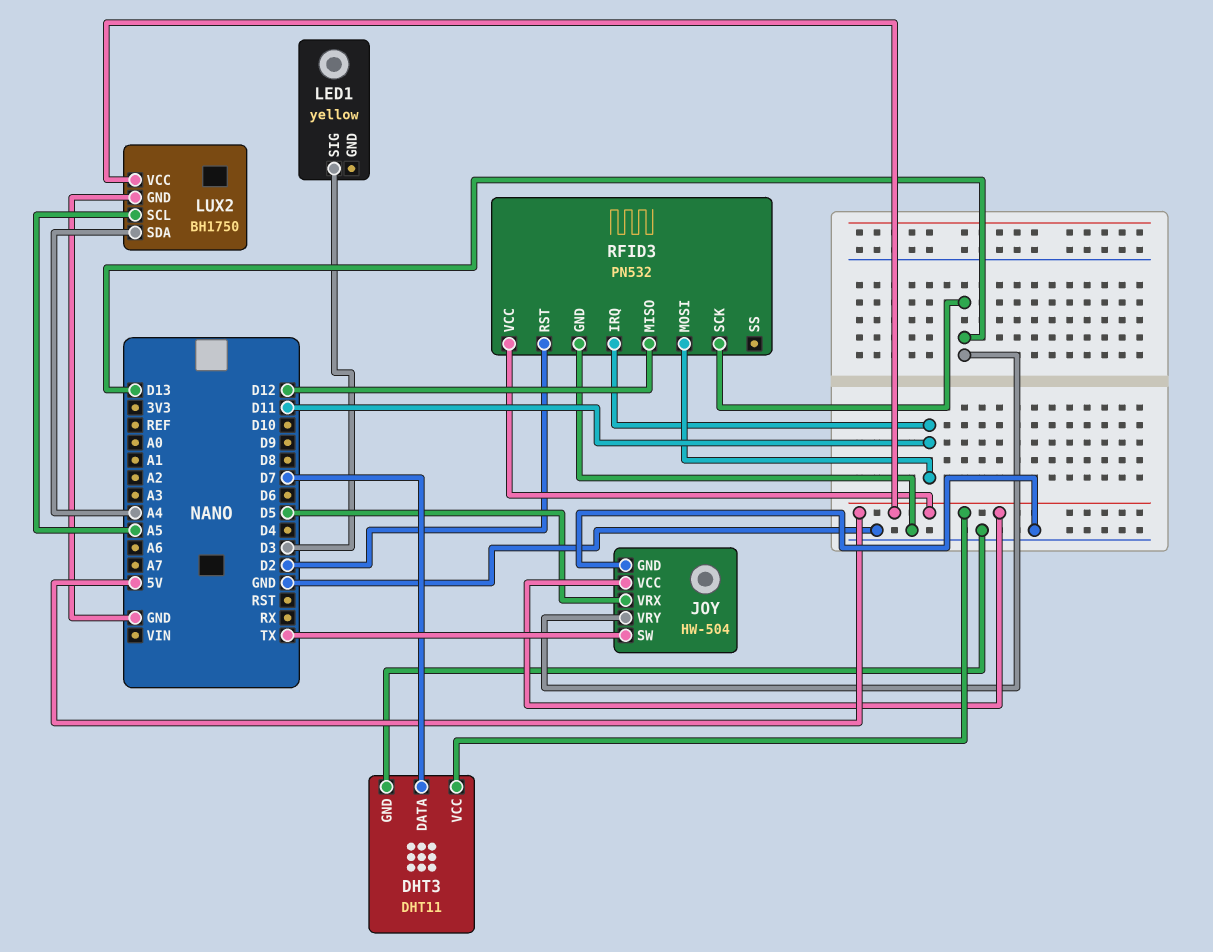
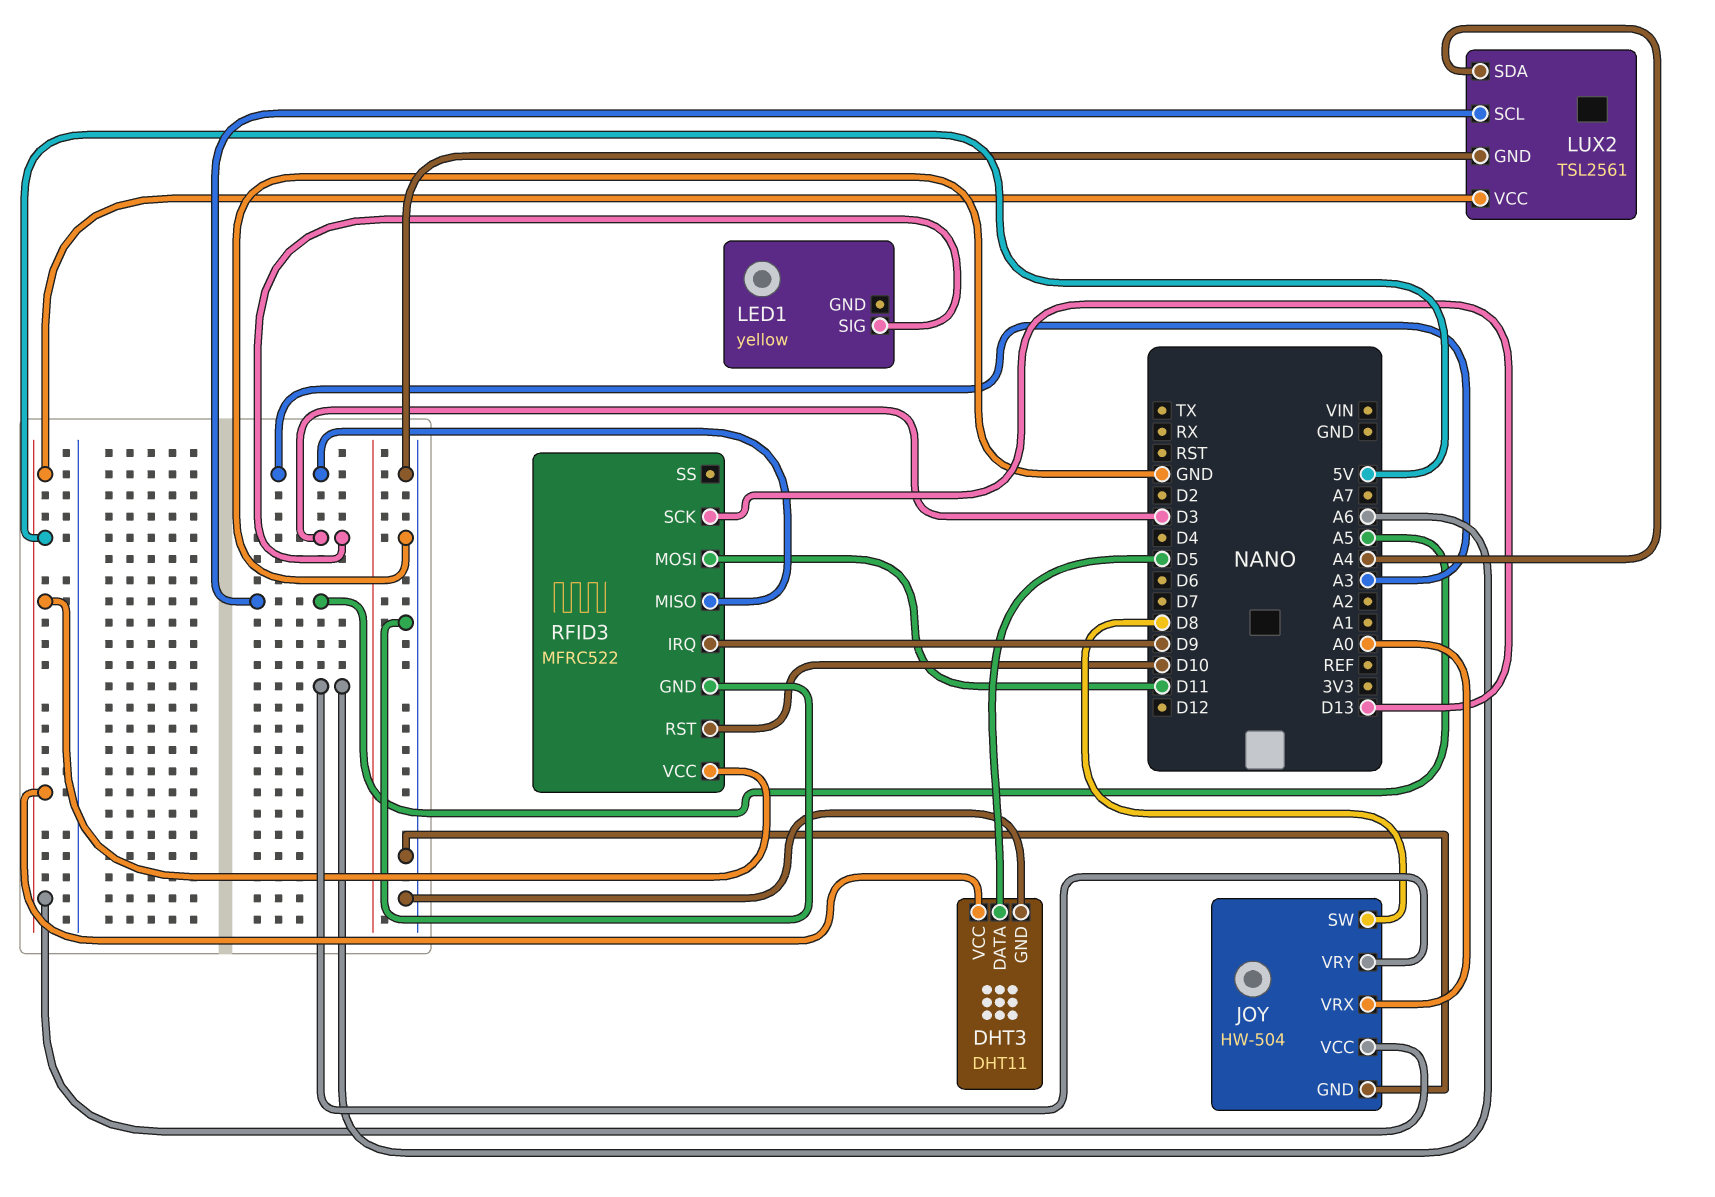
DHT3 pin DATA: D7 -> D5
JOY pin SW: TX -> D8
JOY pin VRX: D5 -> A0
JOY pin VRY: D13 -> A6
LUX2: BH1750 -> TSL2561
RFID3: PN532 -> MFRC522
RFID3 pin IRQ: D11 -> D9
RFID3 pin MISO: D12 -> A3
RFID3 pin RST: D2 -> D10

